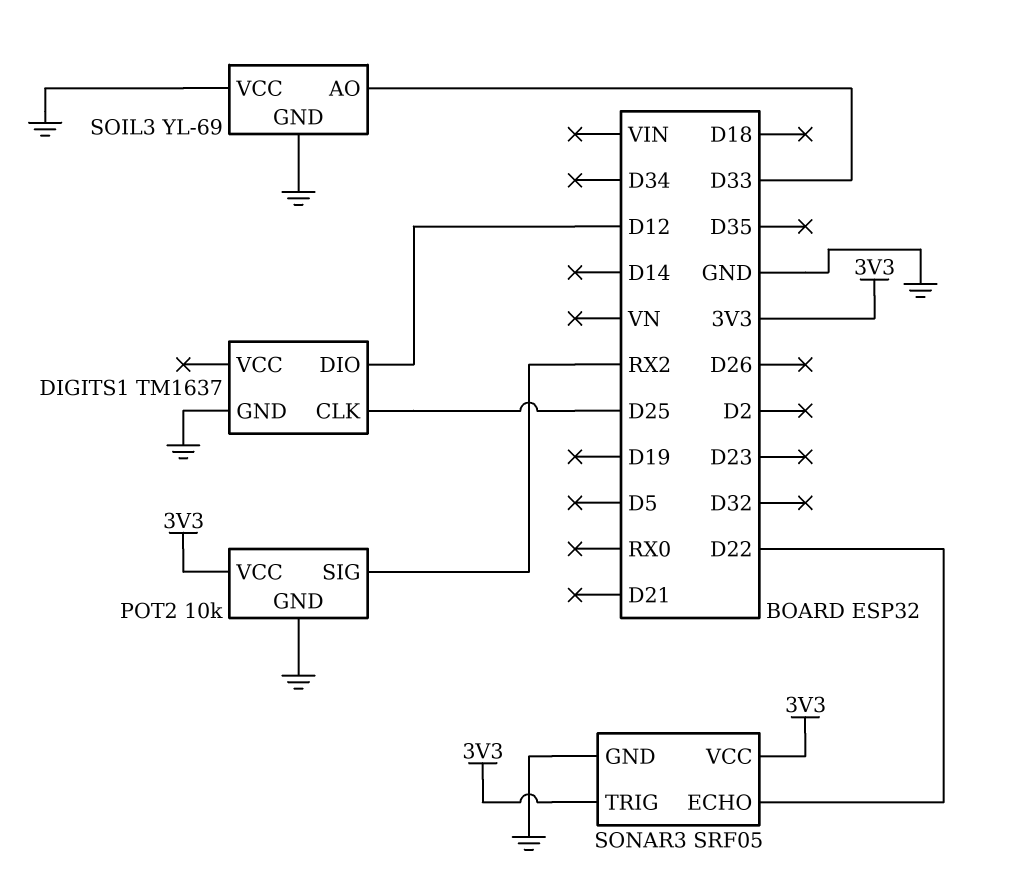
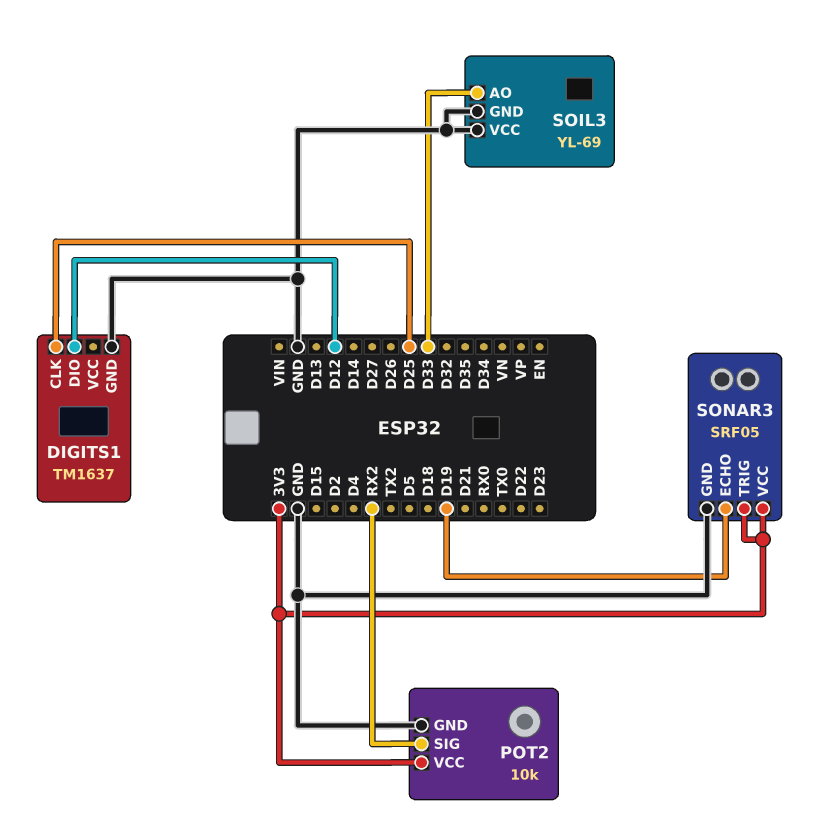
SONAR3 pin ECHO: D22 -> D19

